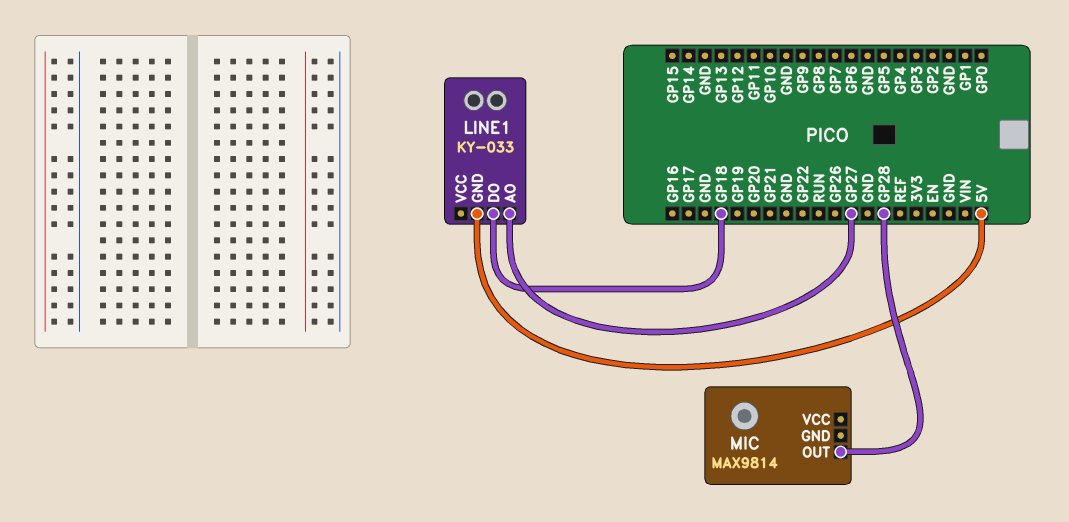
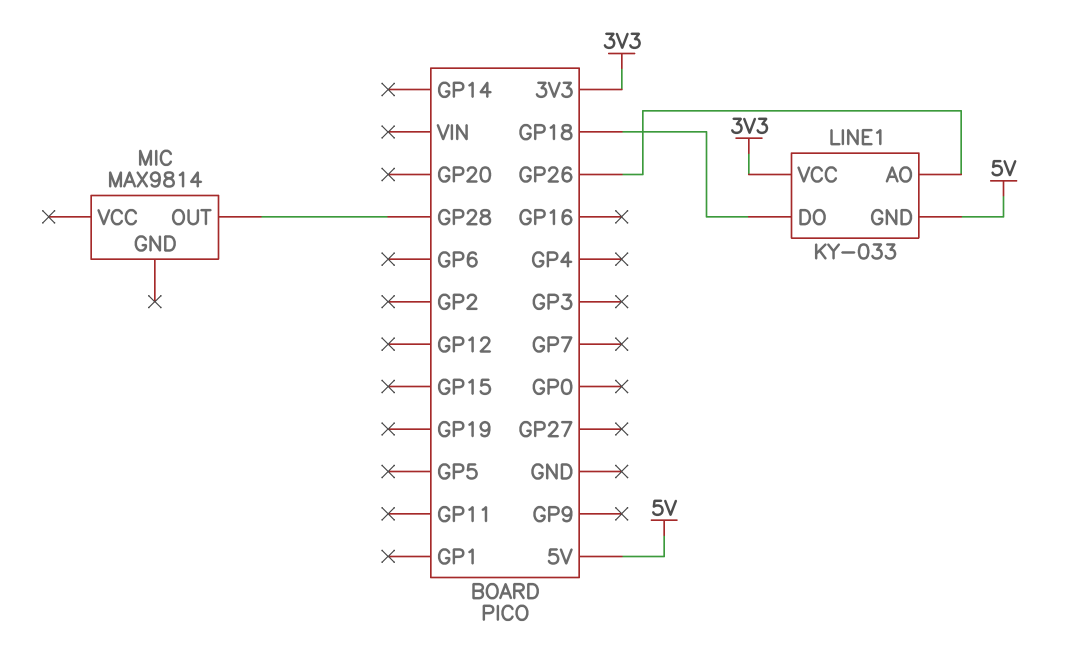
LINE1 pin AO: GP27 -> GP26
LINE1 pin VCC: none -> 3V3

